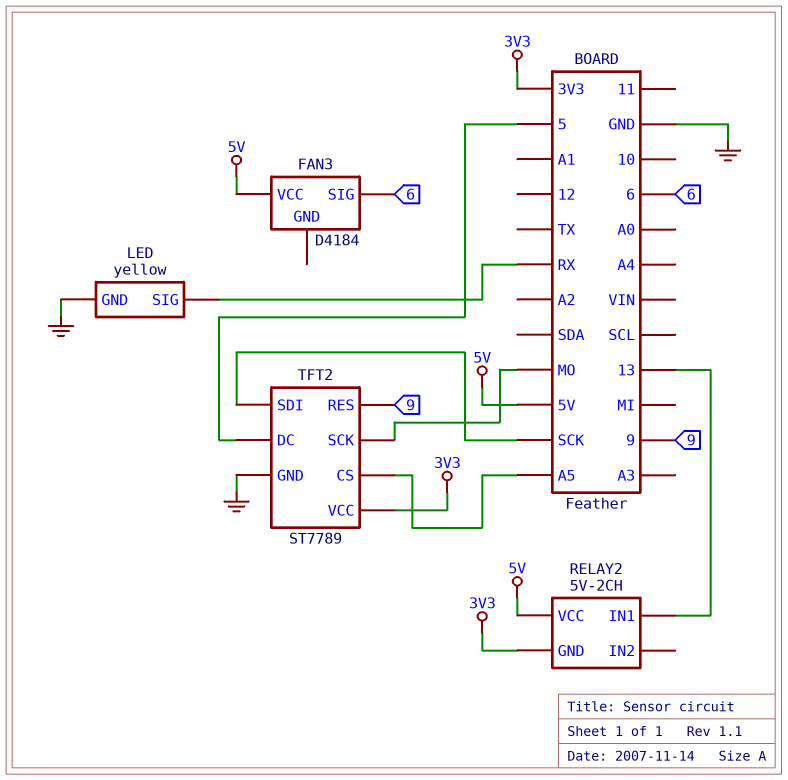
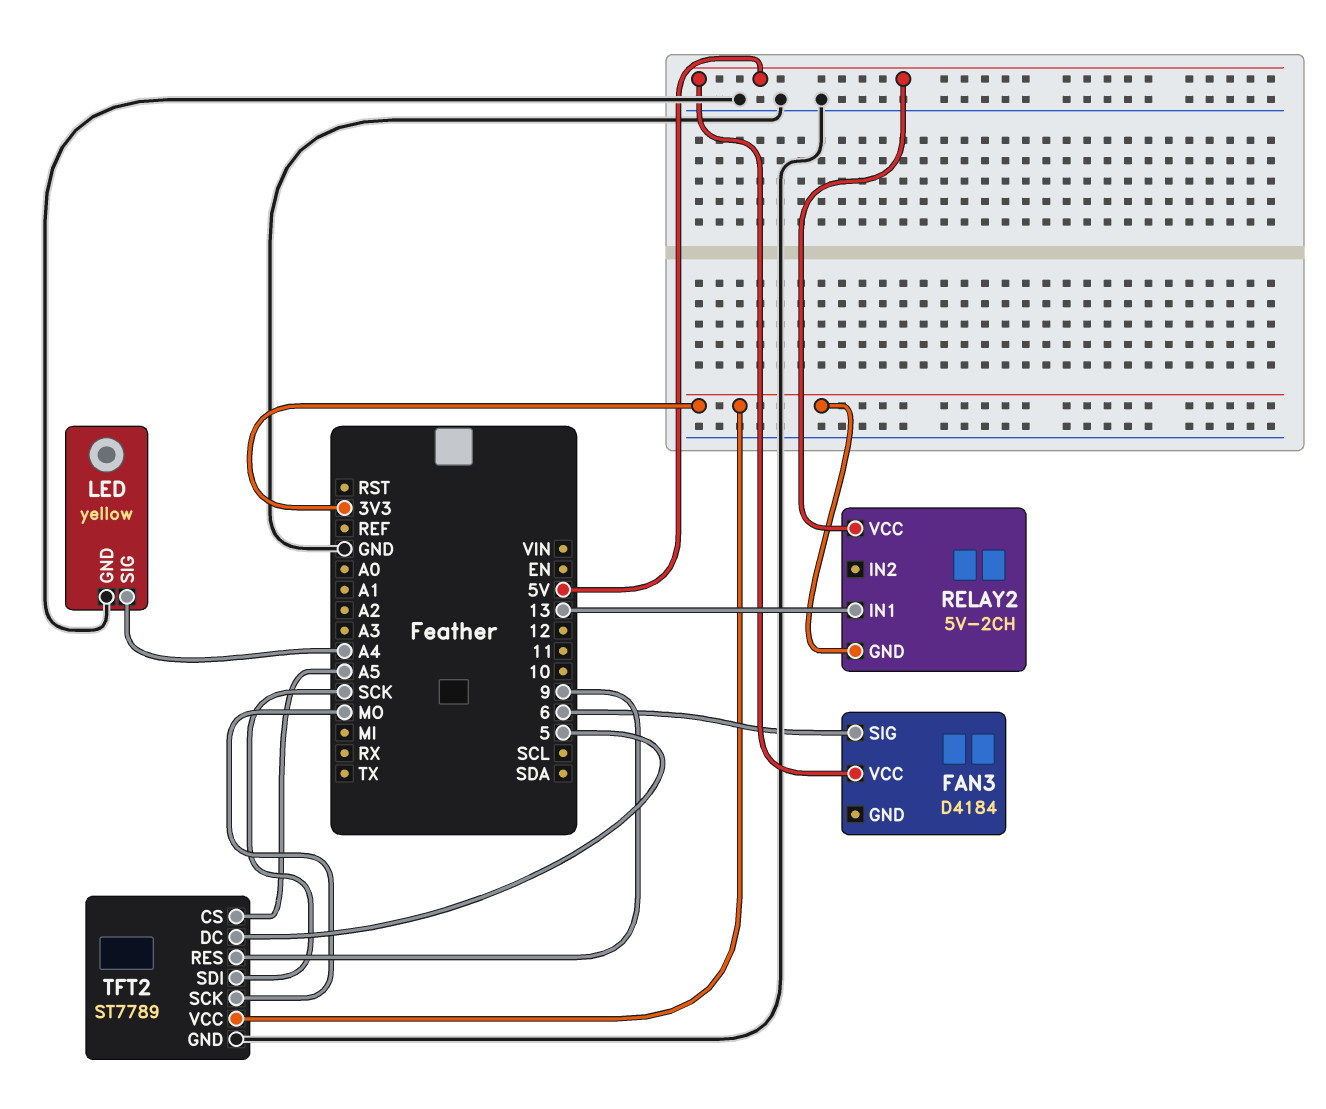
LED pin SIG: RX -> A4

